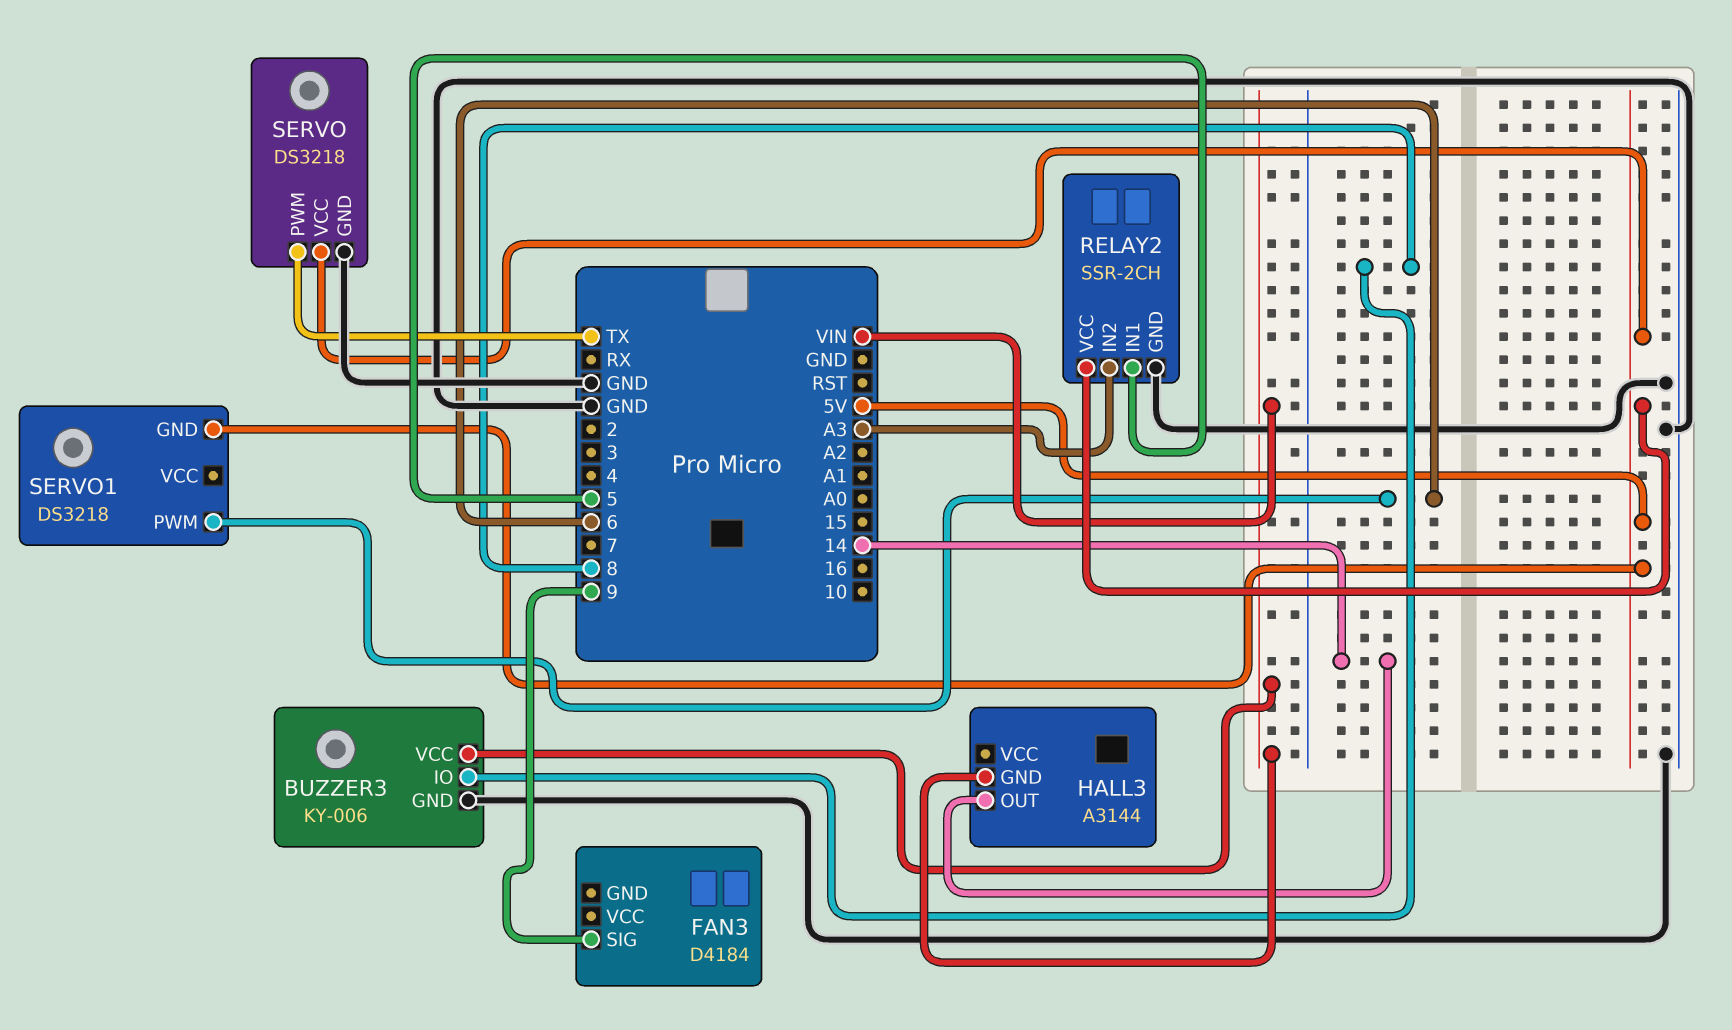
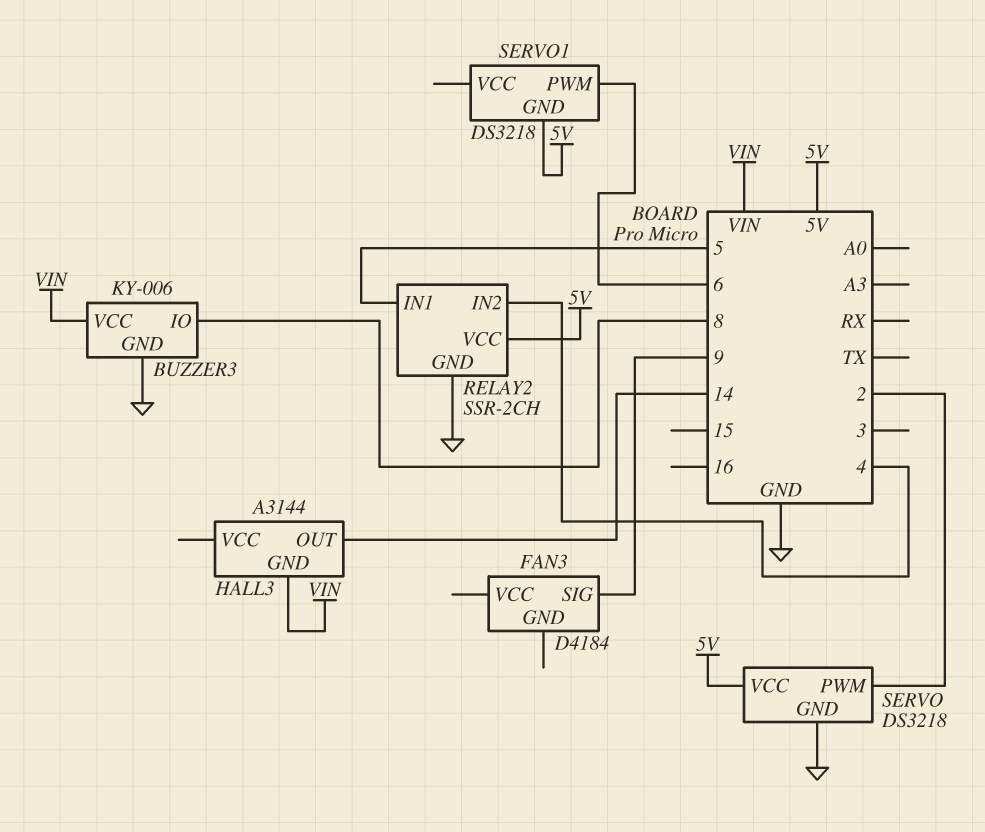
RELAY2 pin IN2: A3 -> 4
SERVO pin PWM: TX -> 2

